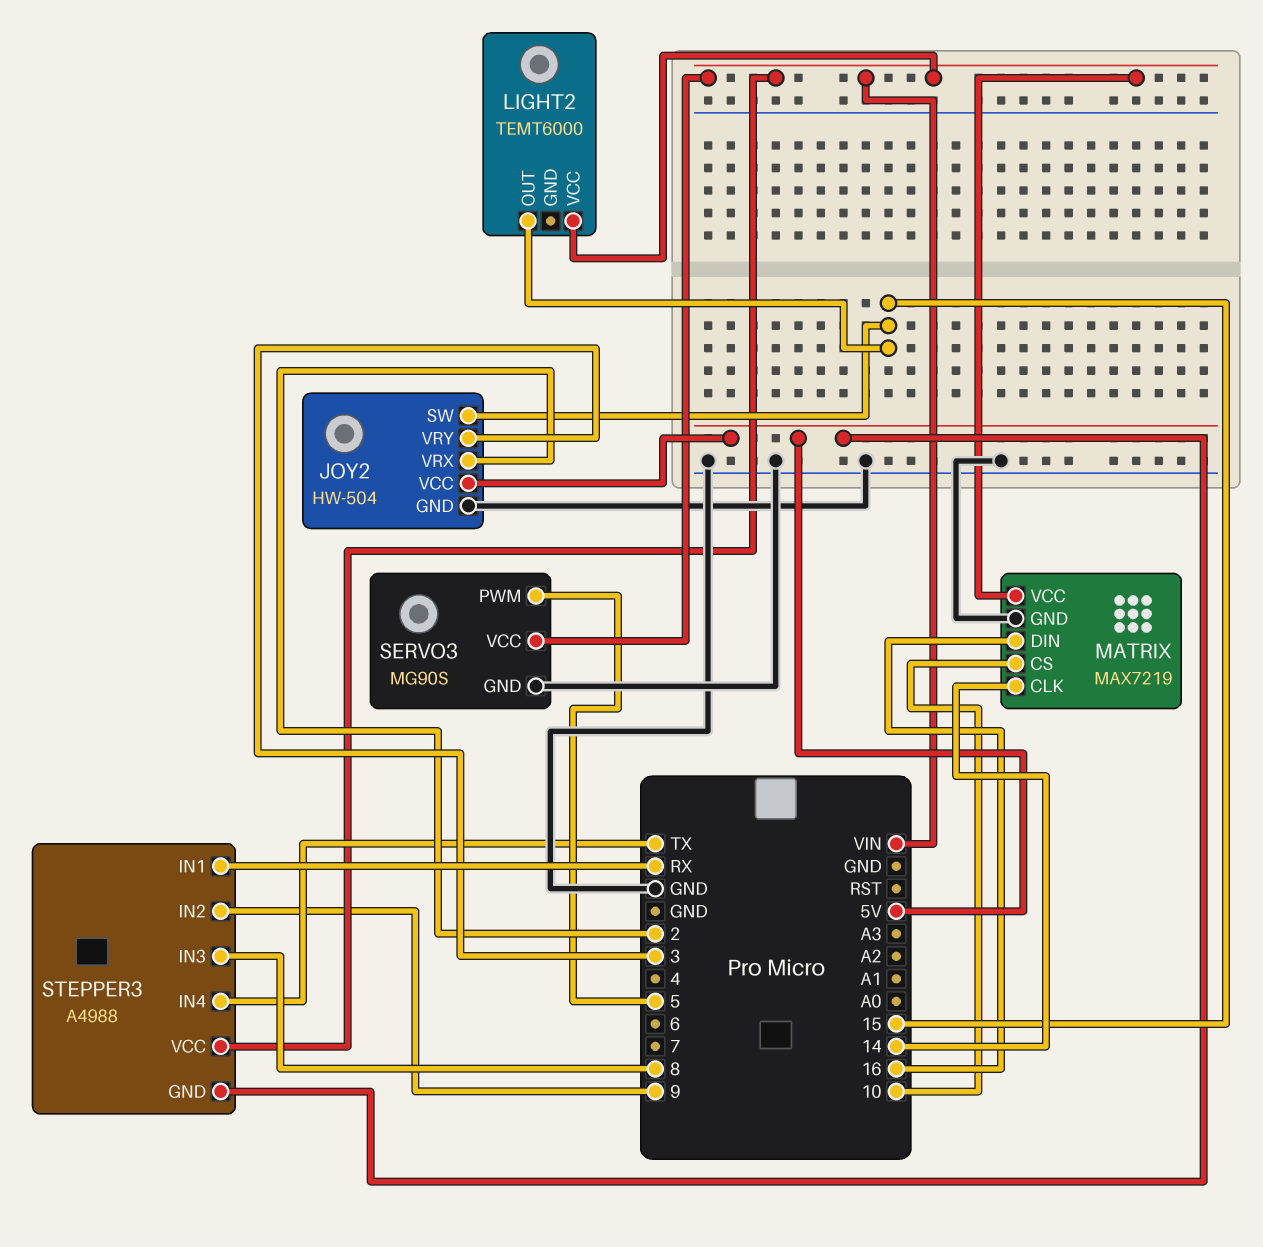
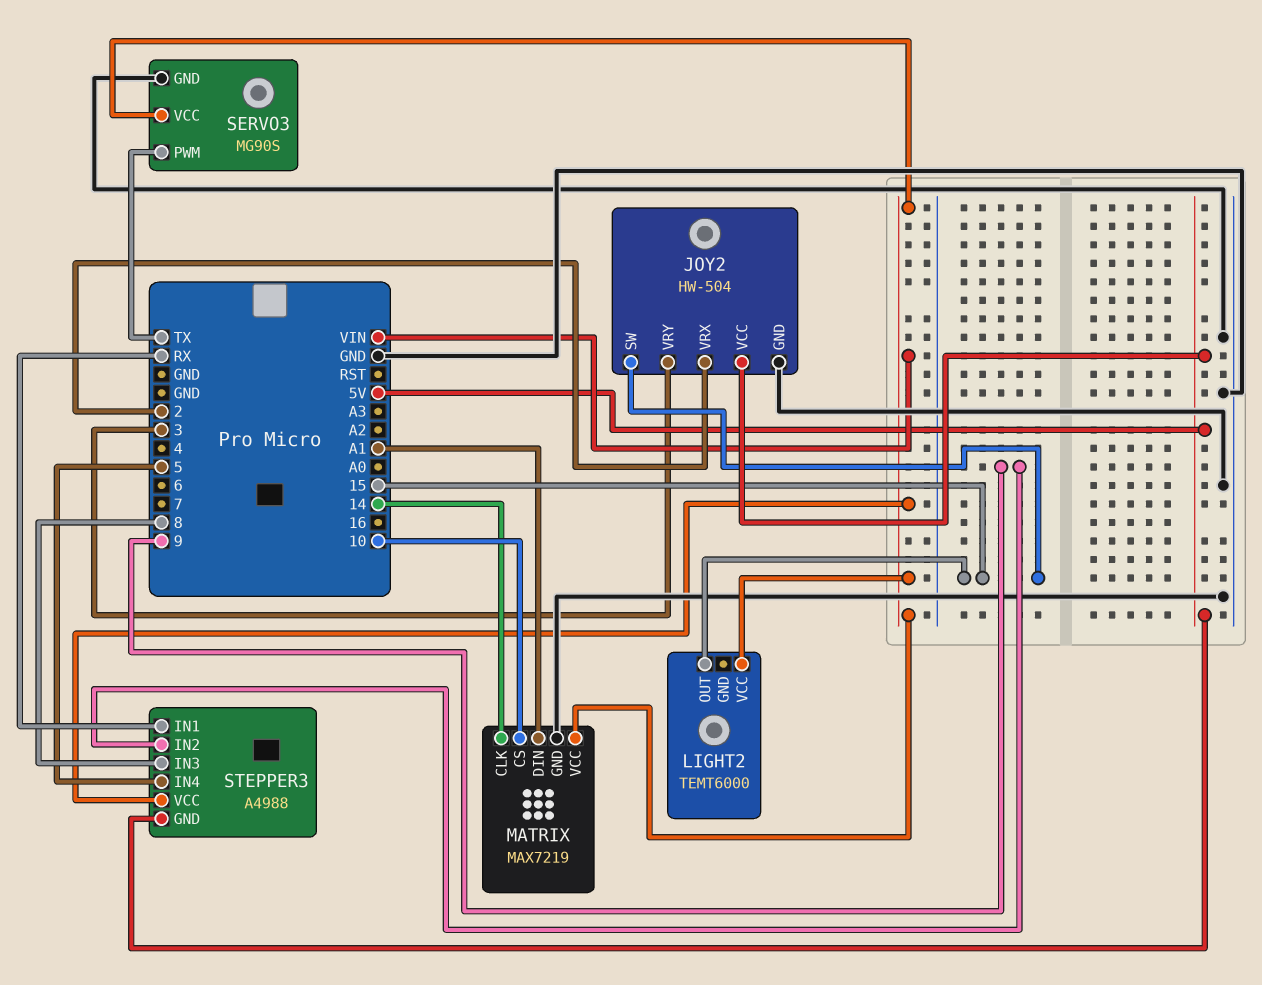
MATRIX pin DIN: 16 -> A1
SERVO3 pin PWM: 5 -> TX
STEPPER3 pin IN4: TX -> 5

